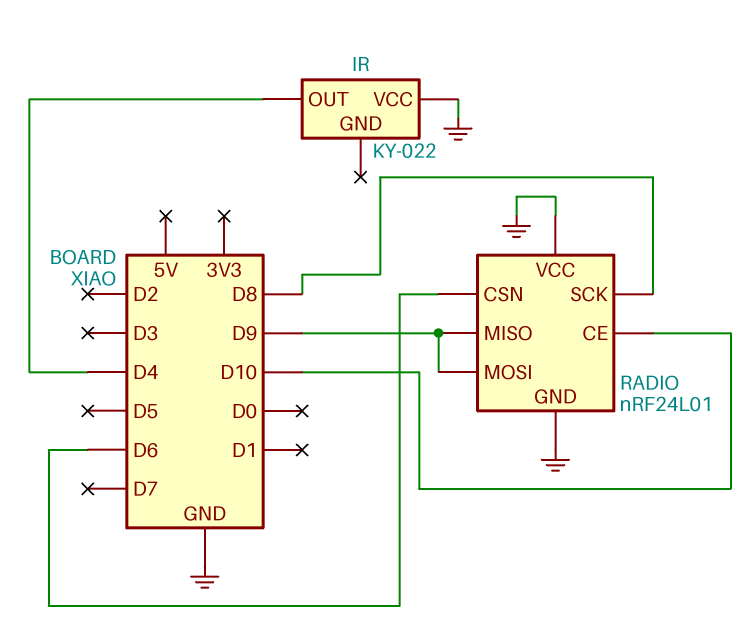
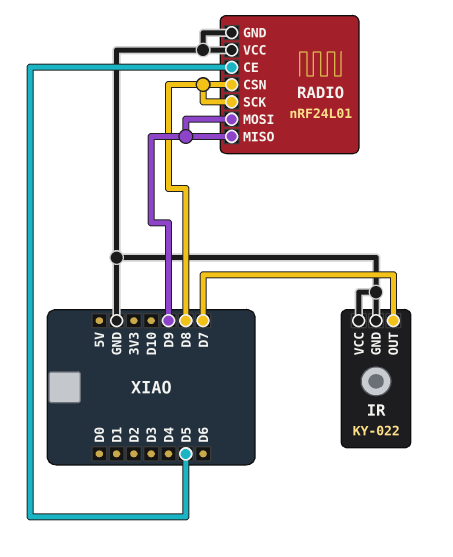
IR pin GND: none -> GND
IR pin OUT: D4 -> D7
RADIO pin CE: D10 -> D5
RADIO pin CSN: D6 -> D8

